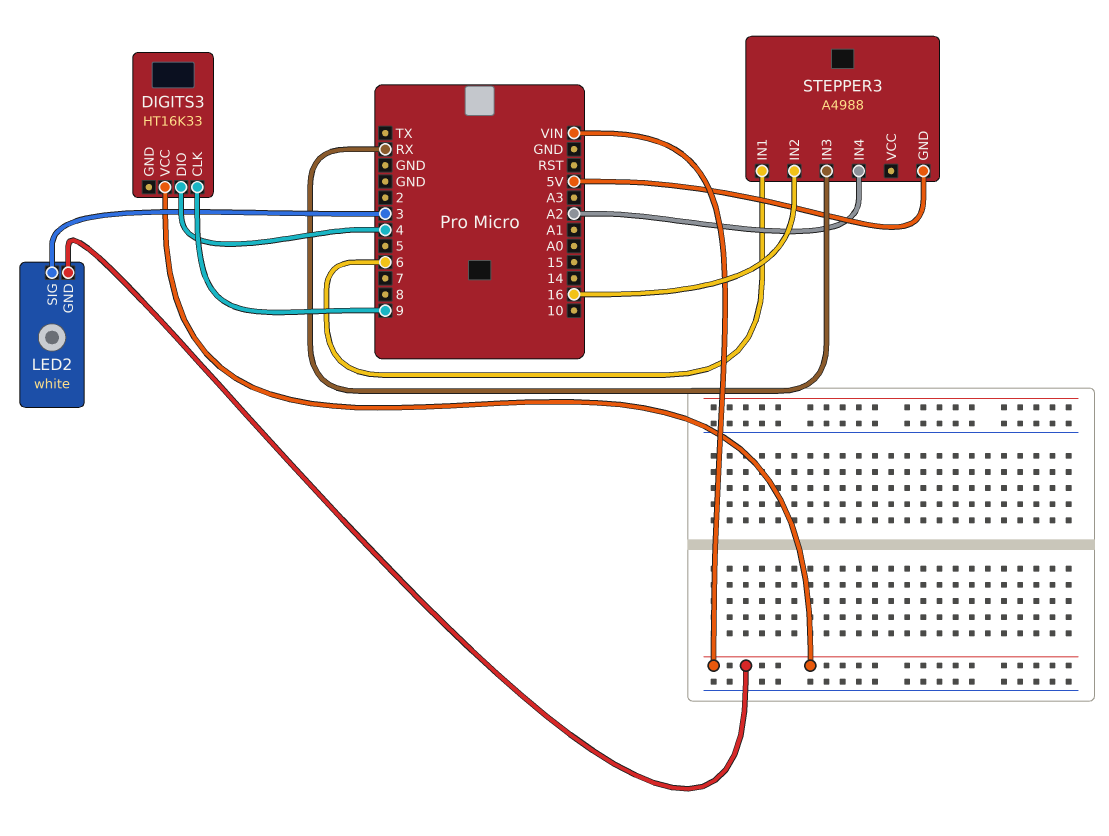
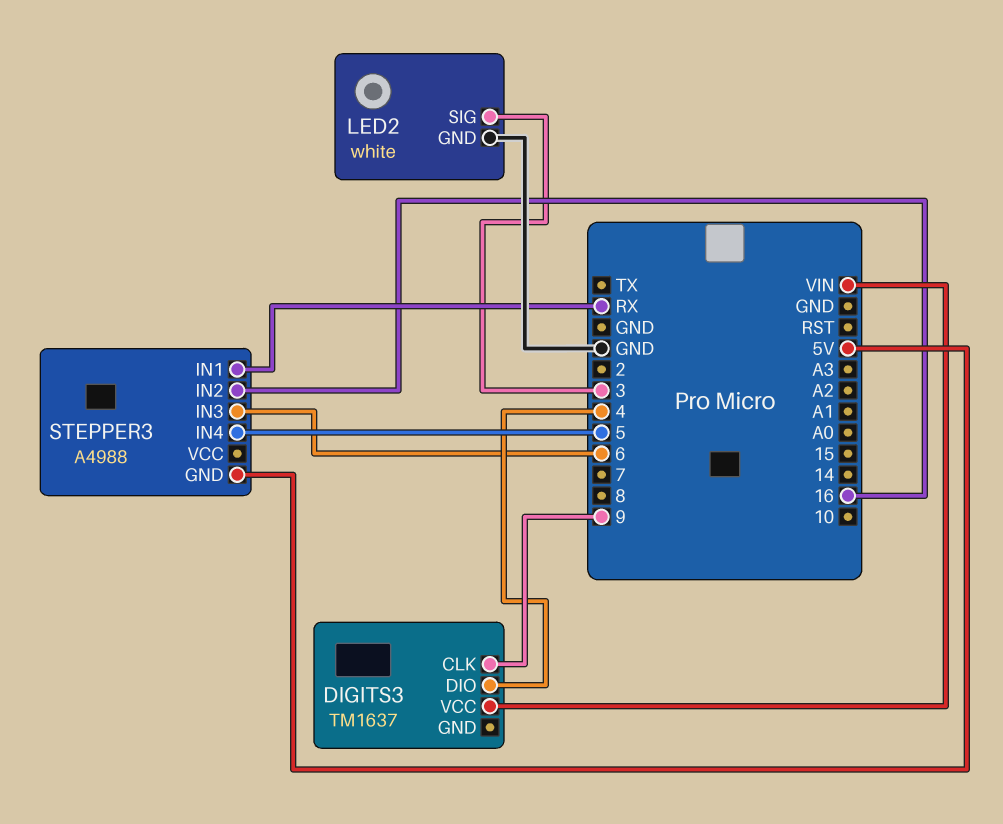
DIGITS3: HT16K33 -> TM1637
LED2 pin GND: VIN -> GND
STEPPER3 pin IN1: 6 -> RX
STEPPER3 pin IN3: RX -> 6
STEPPER3 pin IN4: A2 -> 5

